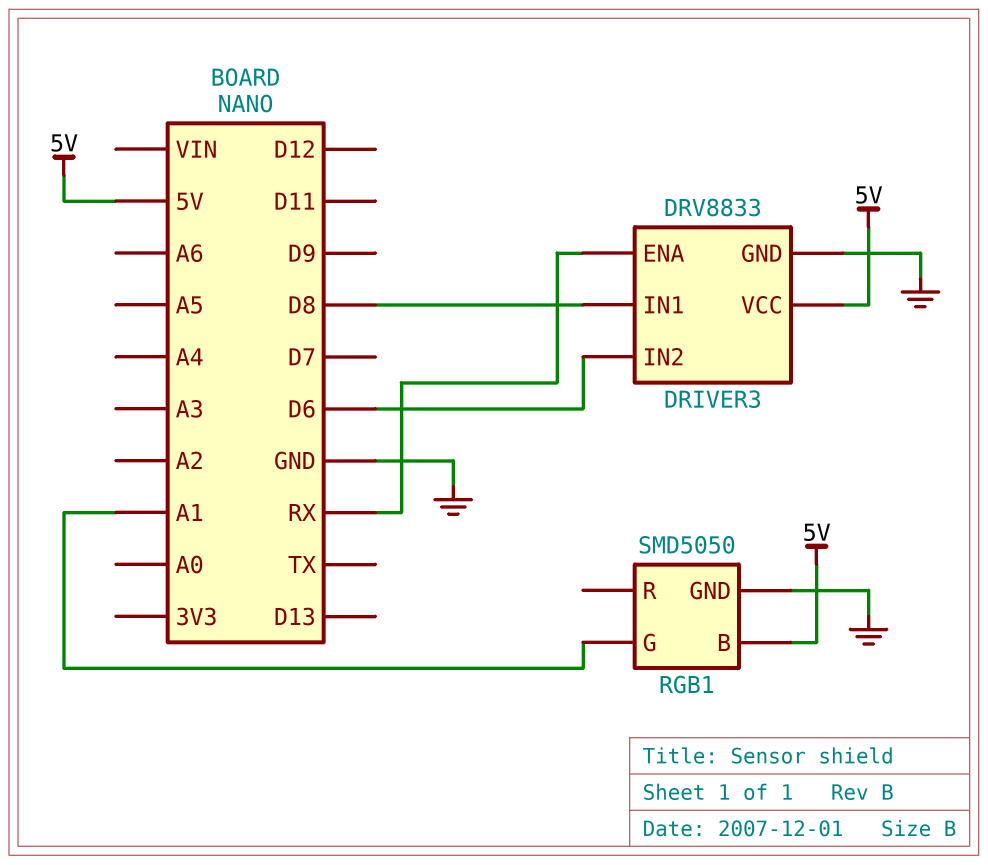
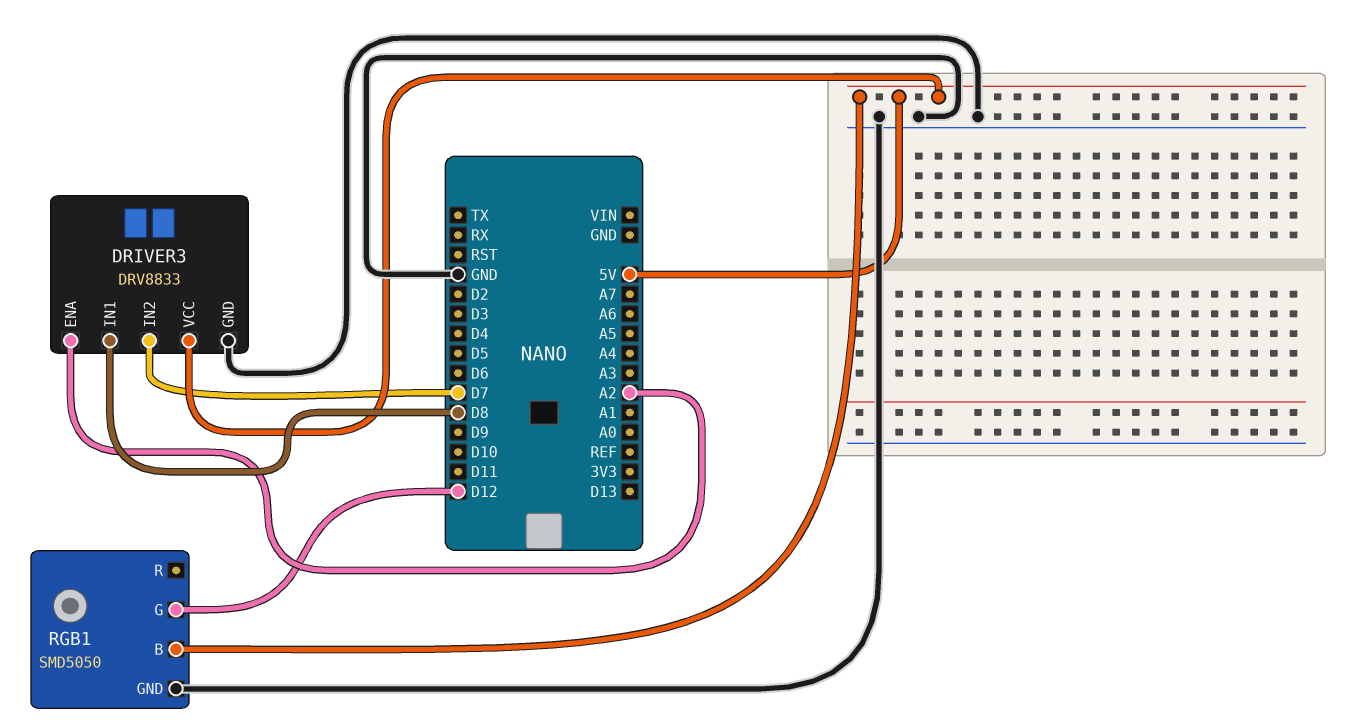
DRIVER3 pin ENA: RX -> A2
DRIVER3 pin IN2: D6 -> D7
RGB1 pin G: A1 -> D12

